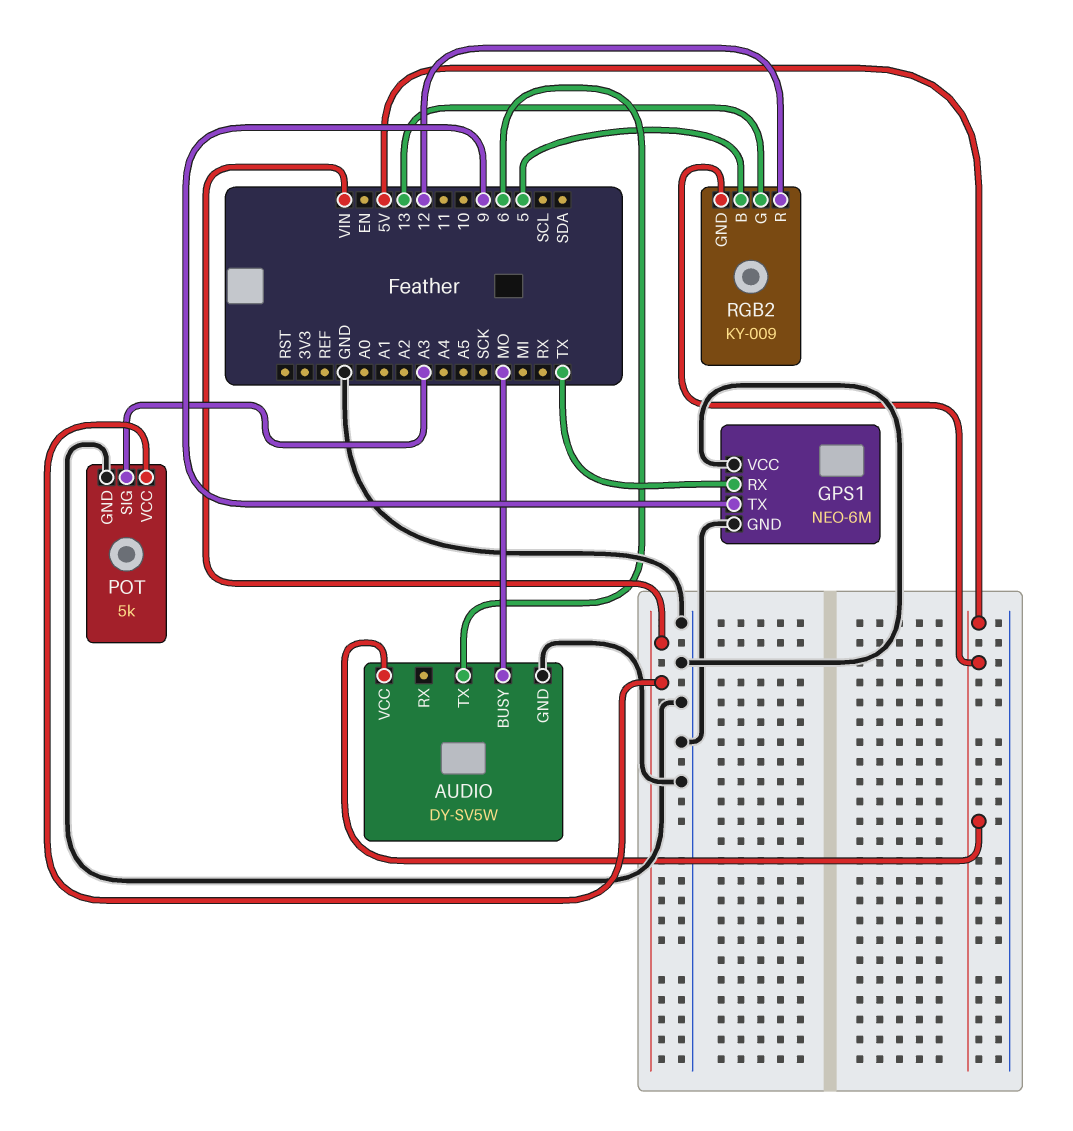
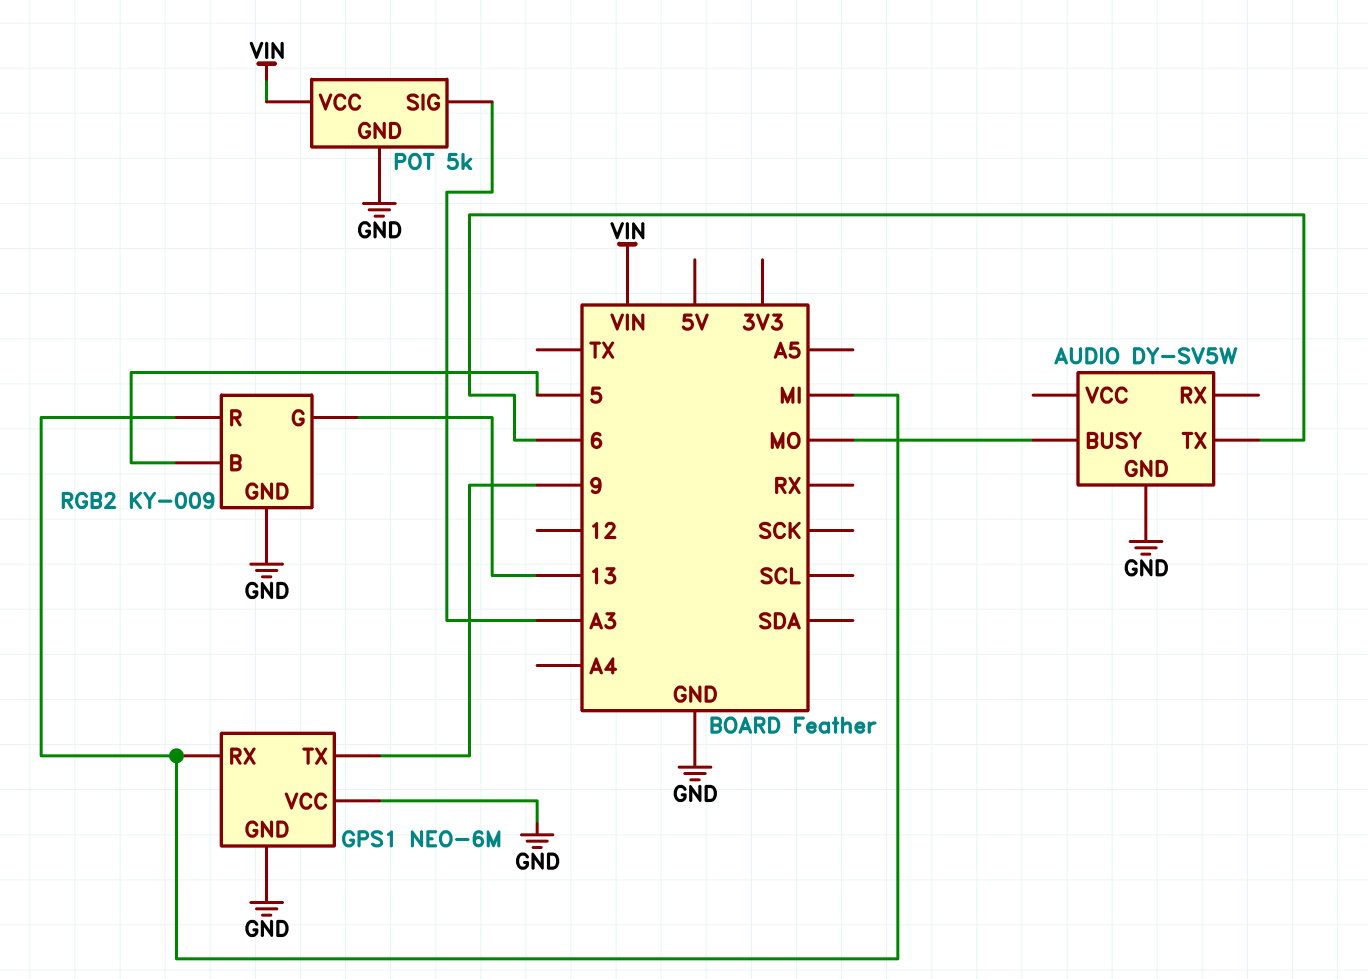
AUDIO pin VCC: 5V -> none
GPS1 pin RX: TX -> MI
RGB2 pin GND: 5V -> GND
RGB2 pin R: 12 -> MI

